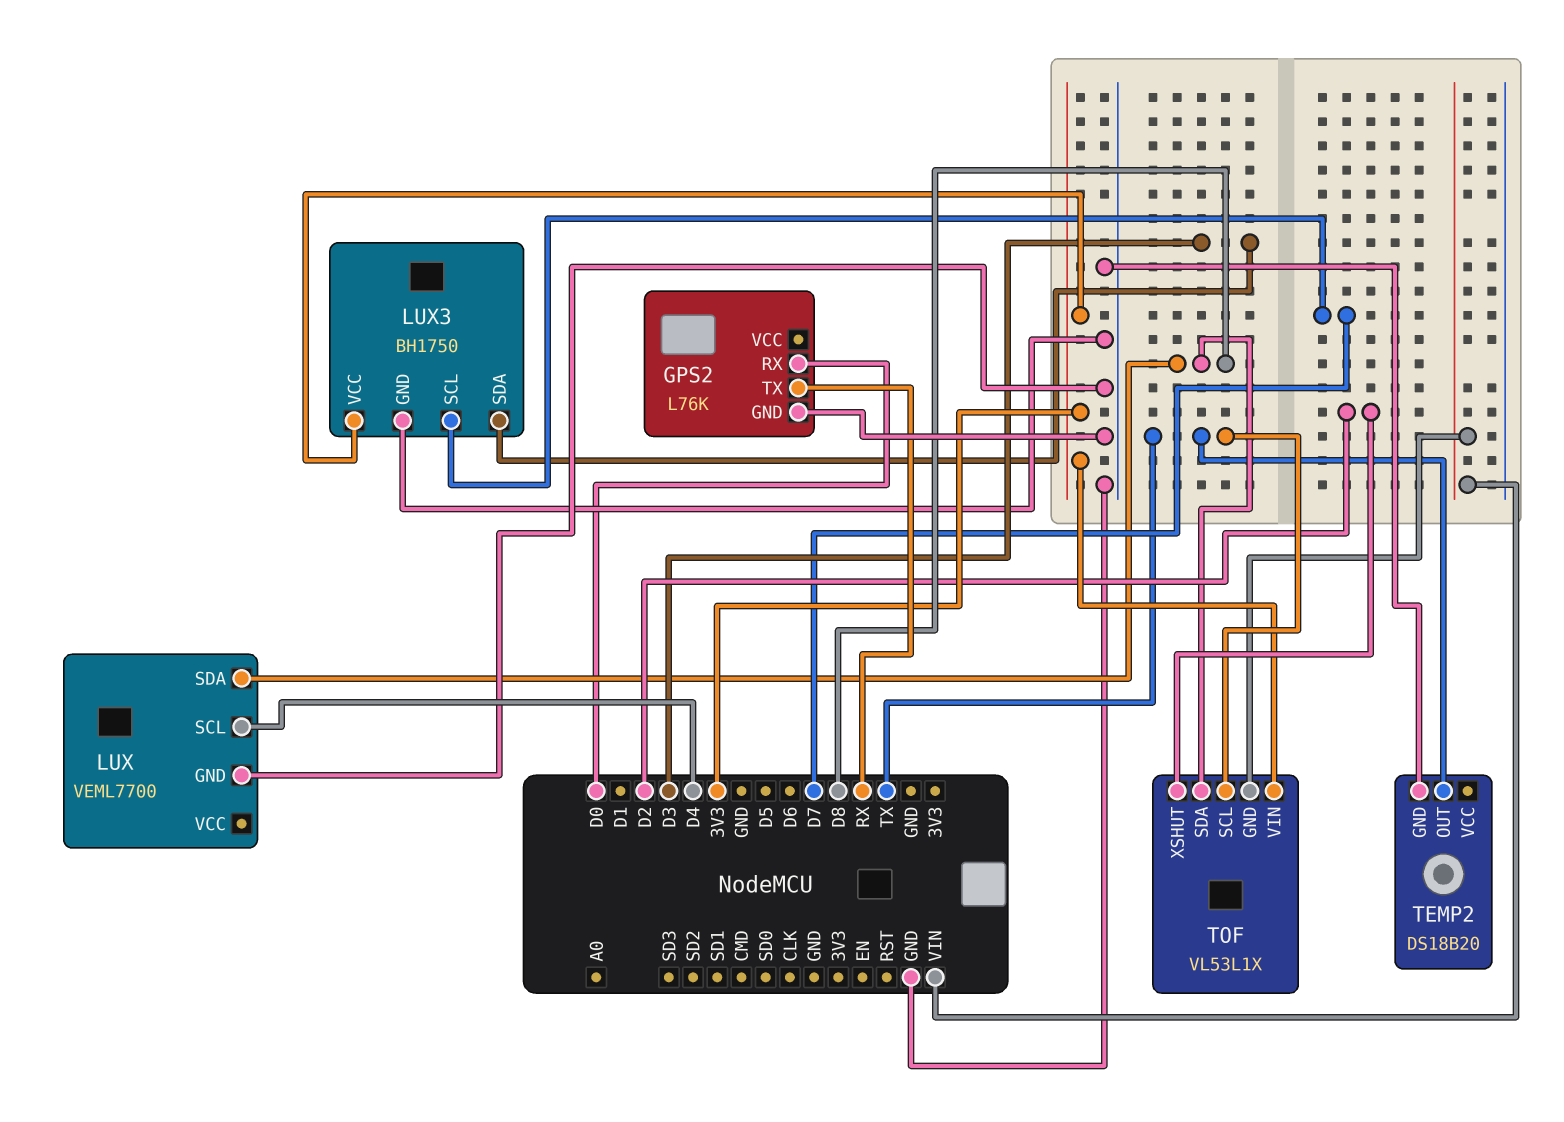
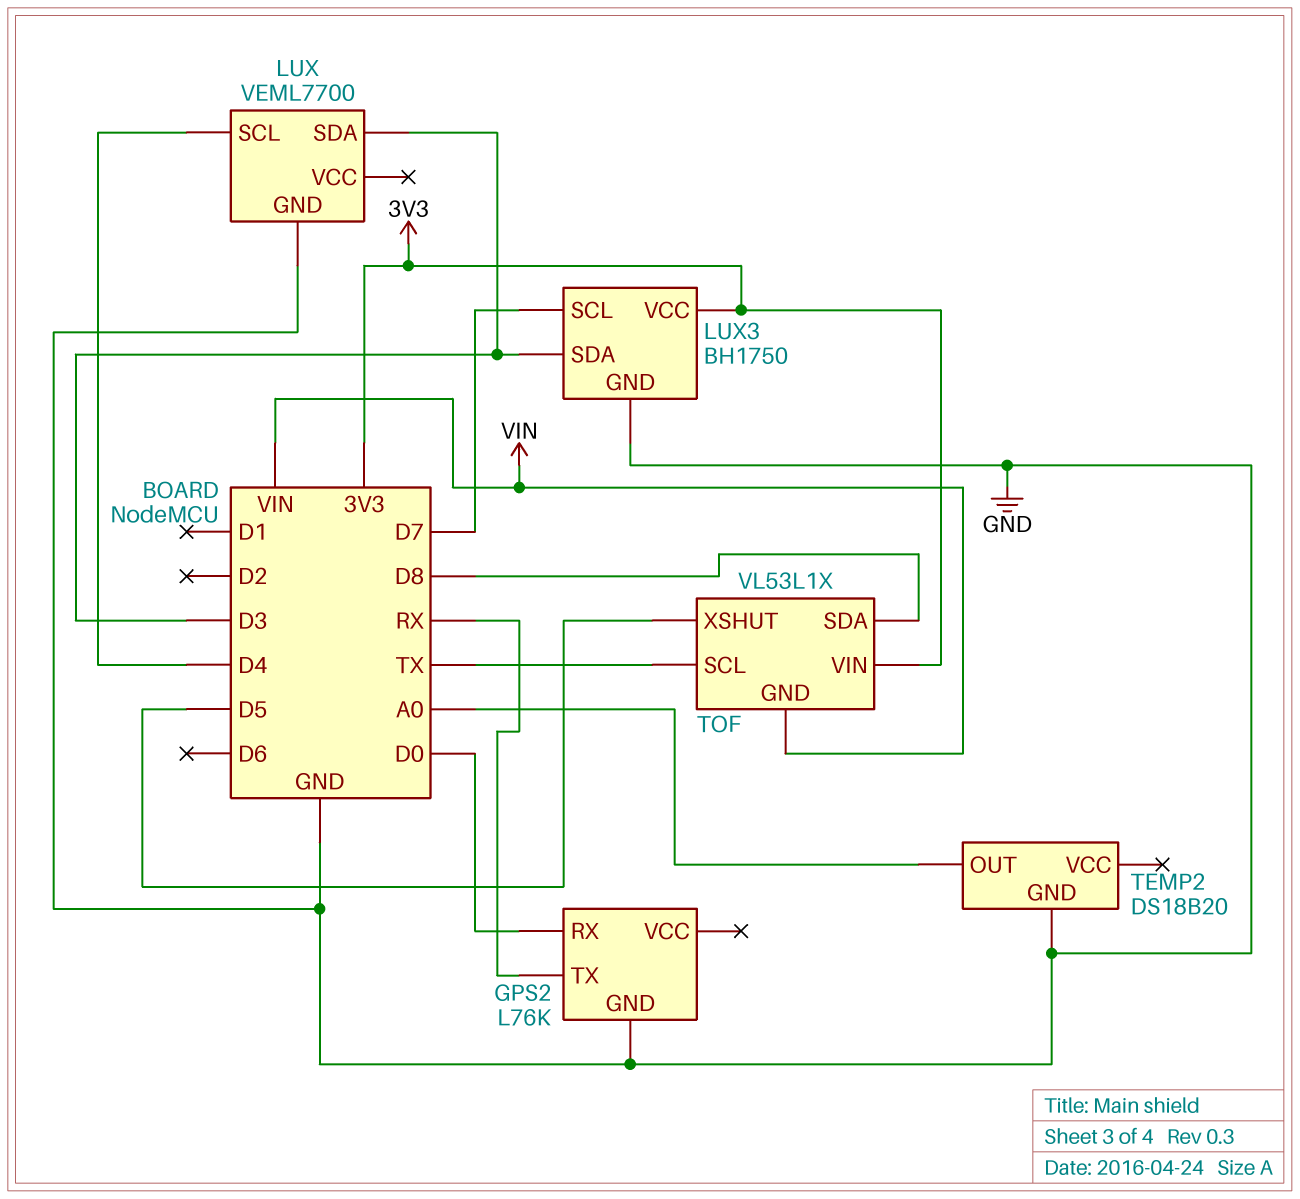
LUX pin SDA: D8 -> D3
TEMP2 pin OUT: TX -> A0
TOF pin XSHUT: D2 -> D5

